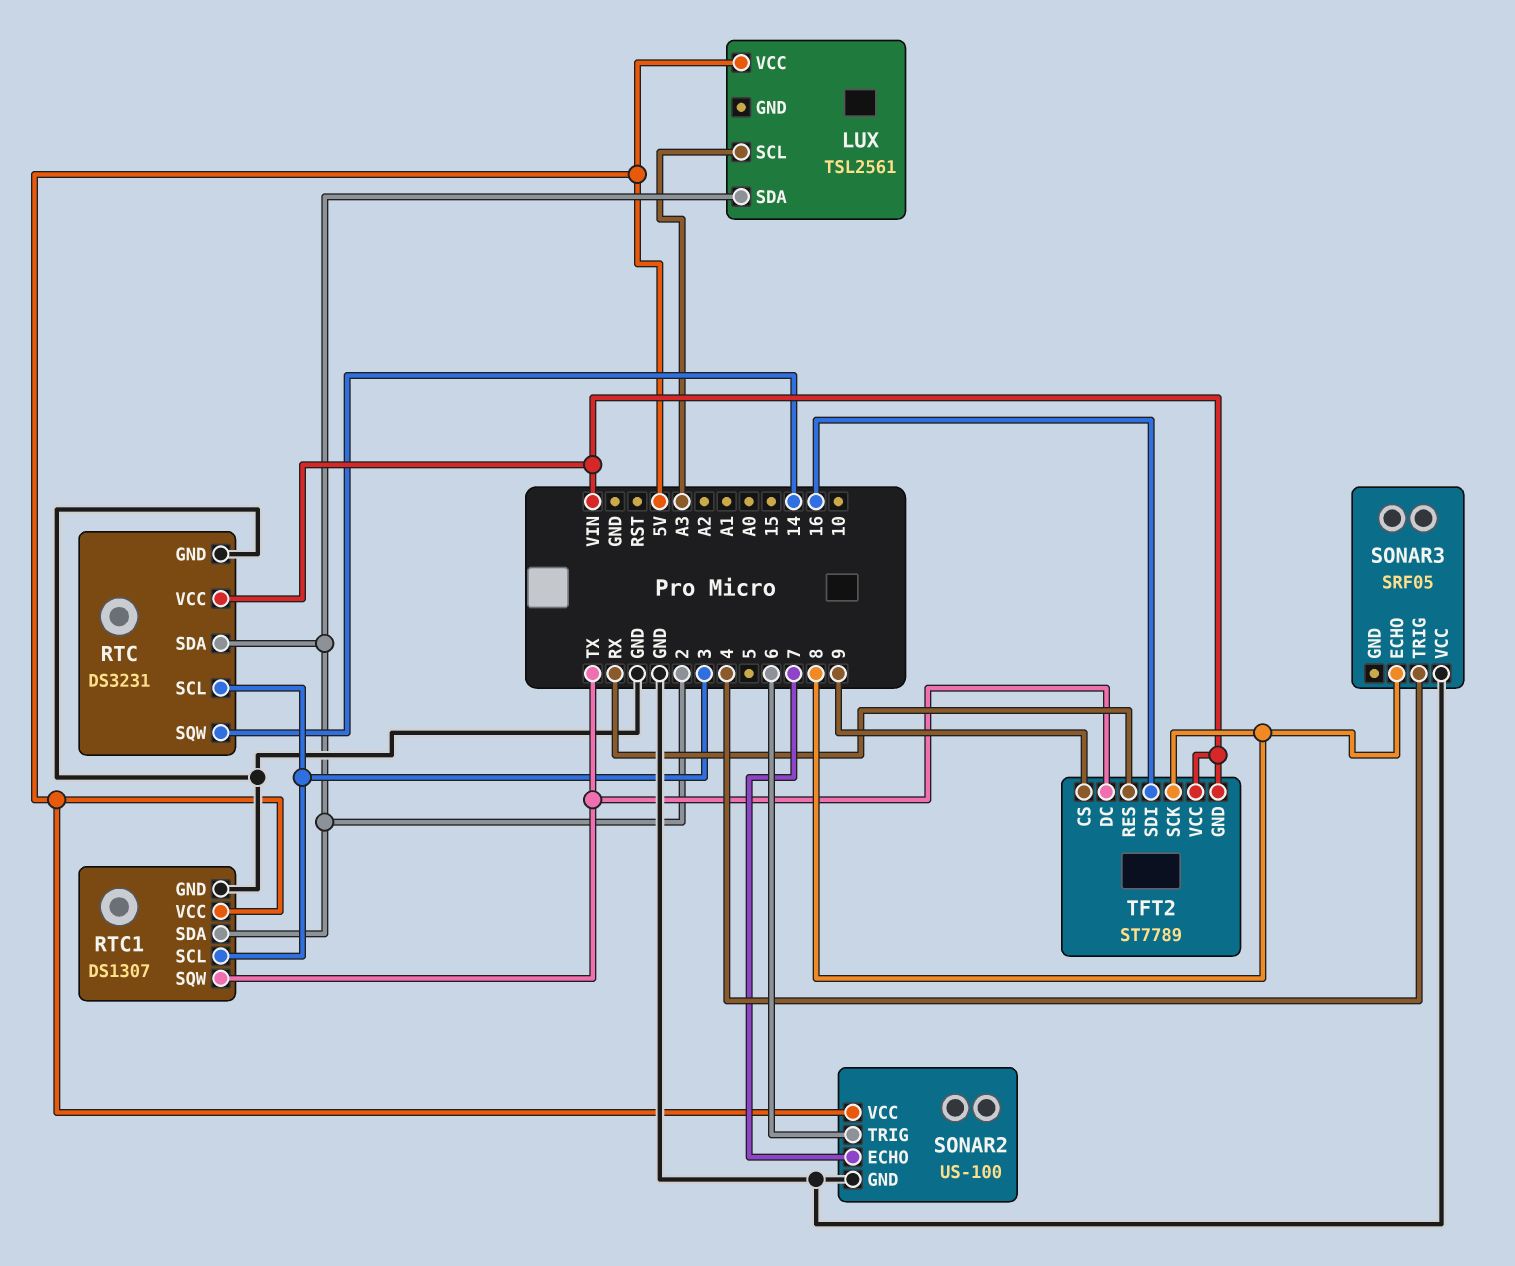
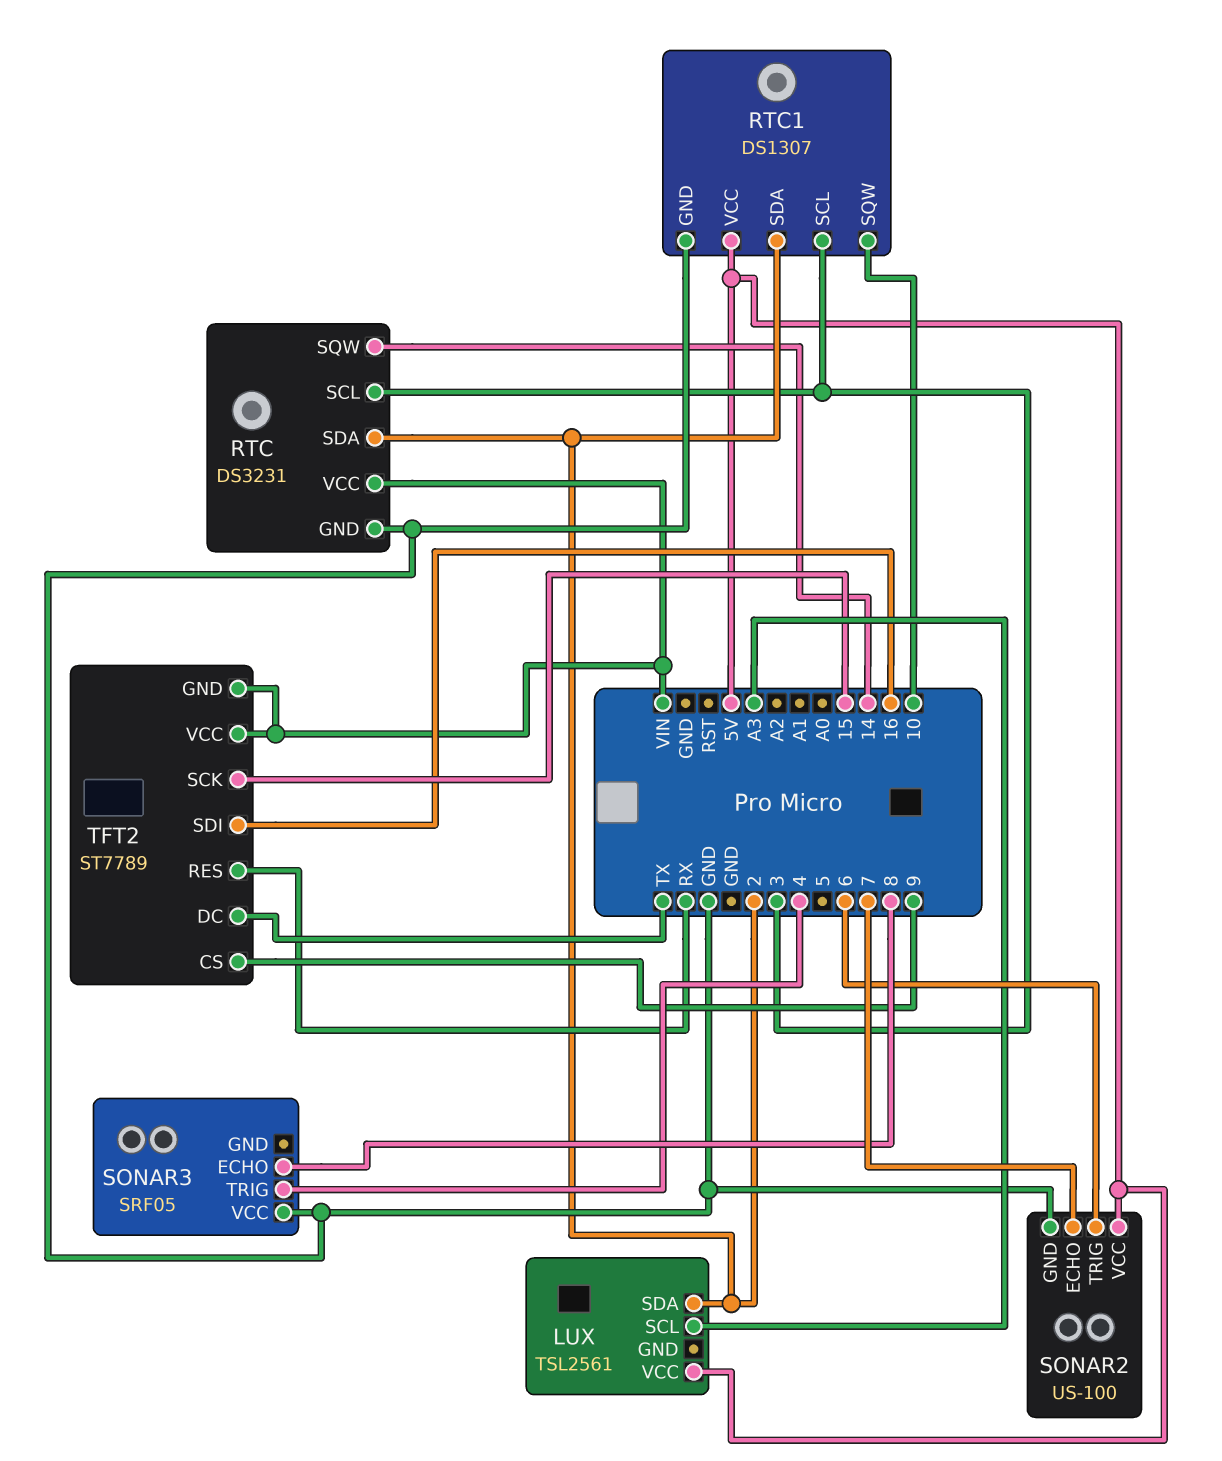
RTC1 pin SQW: TX -> 10
TFT2 pin SCK: 8 -> 15

